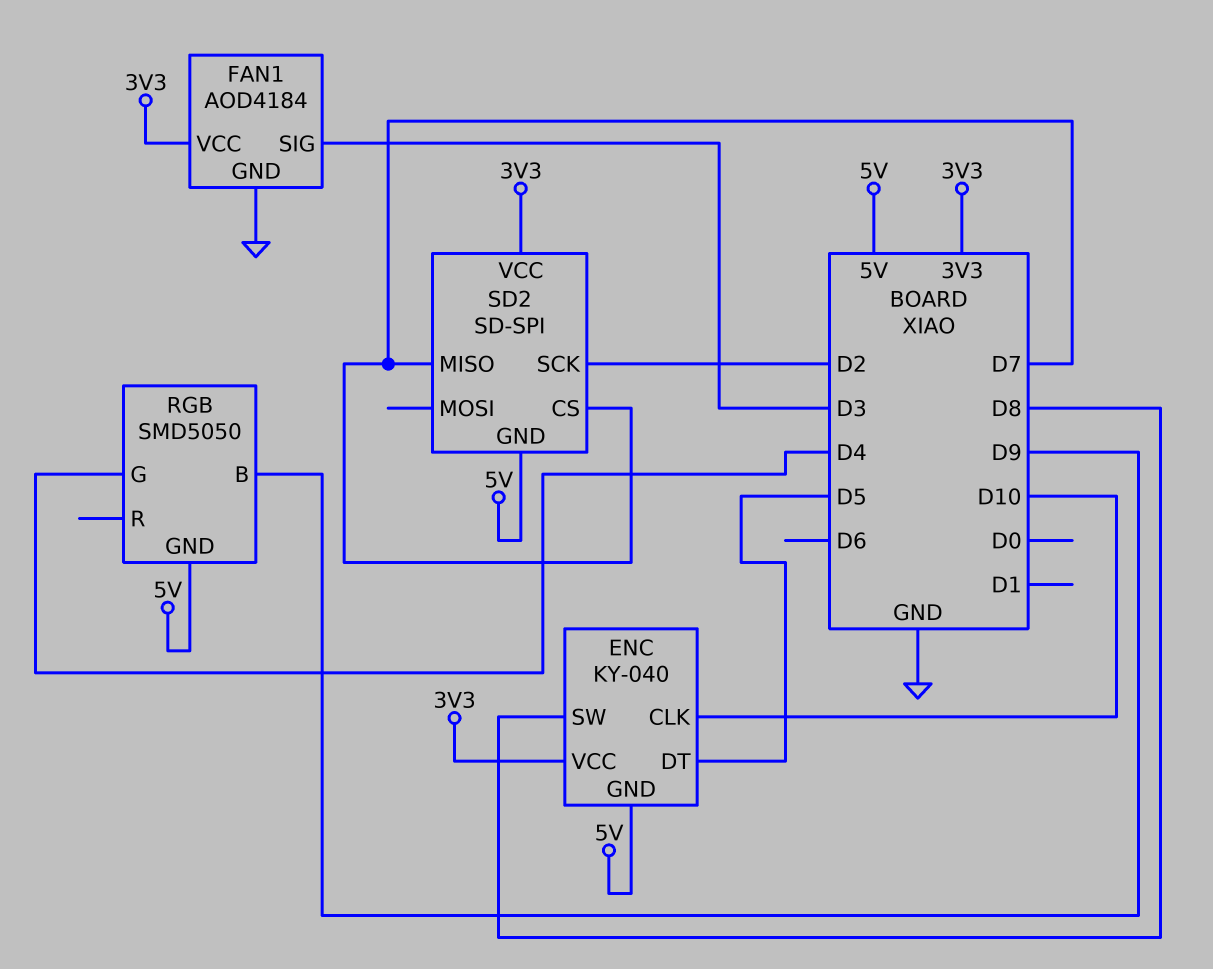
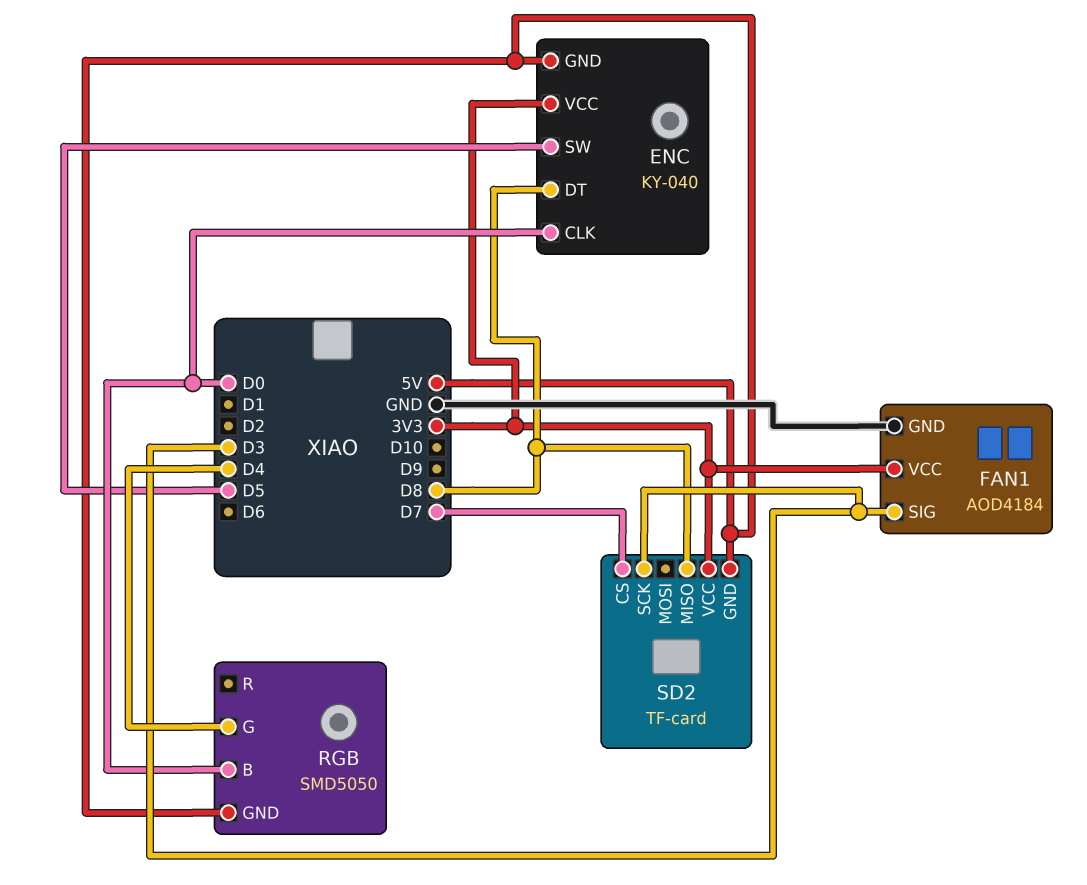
ENC pin CLK: D10 -> D0
ENC pin DT: D5 -> D8
ENC pin SW: D8 -> D5
RGB pin B: D9 -> D0
SD2: SD-SPI -> TF-card
SD2 pin MISO: D7 -> D8
SD2 pin SCK: D2 -> D3

